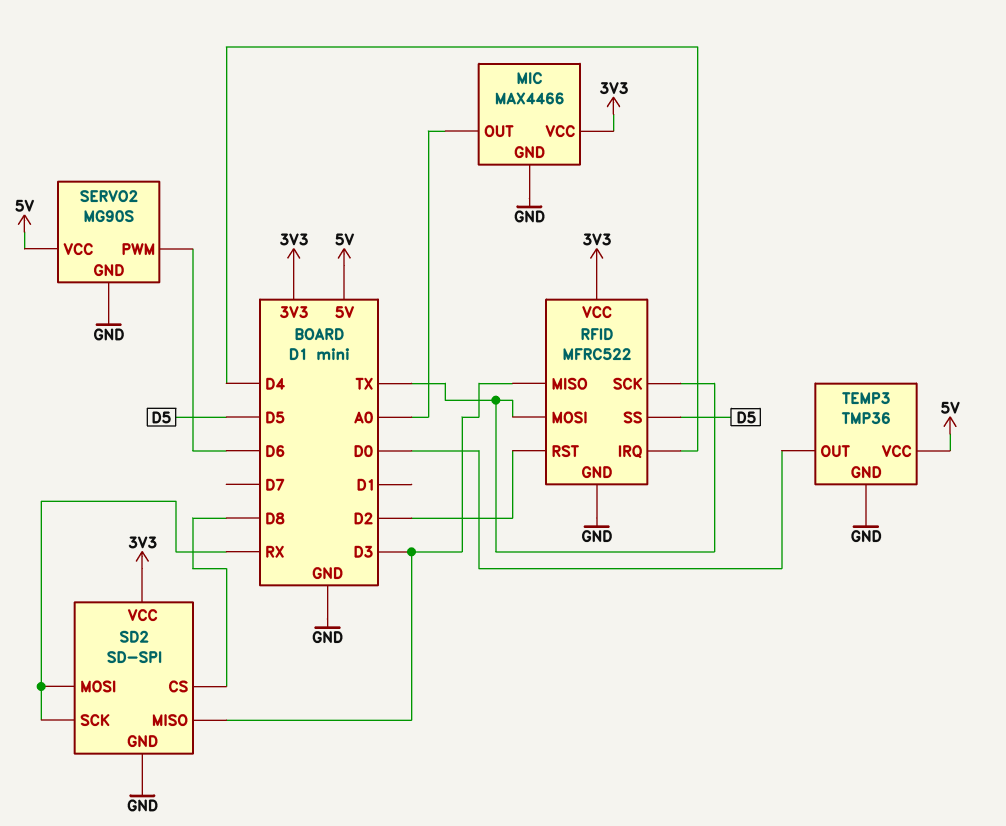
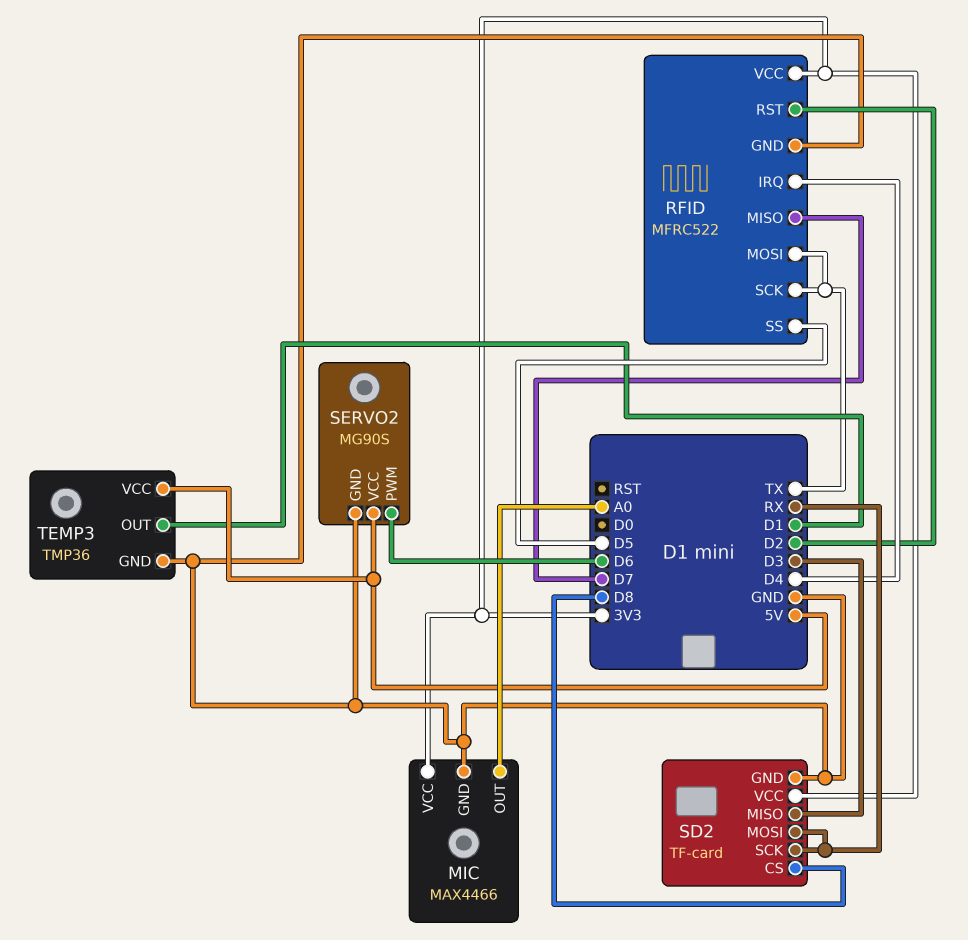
RFID pin MISO: D3 -> D7
SD2: SD-SPI -> TF-card
TEMP3 pin OUT: D0 -> D1

